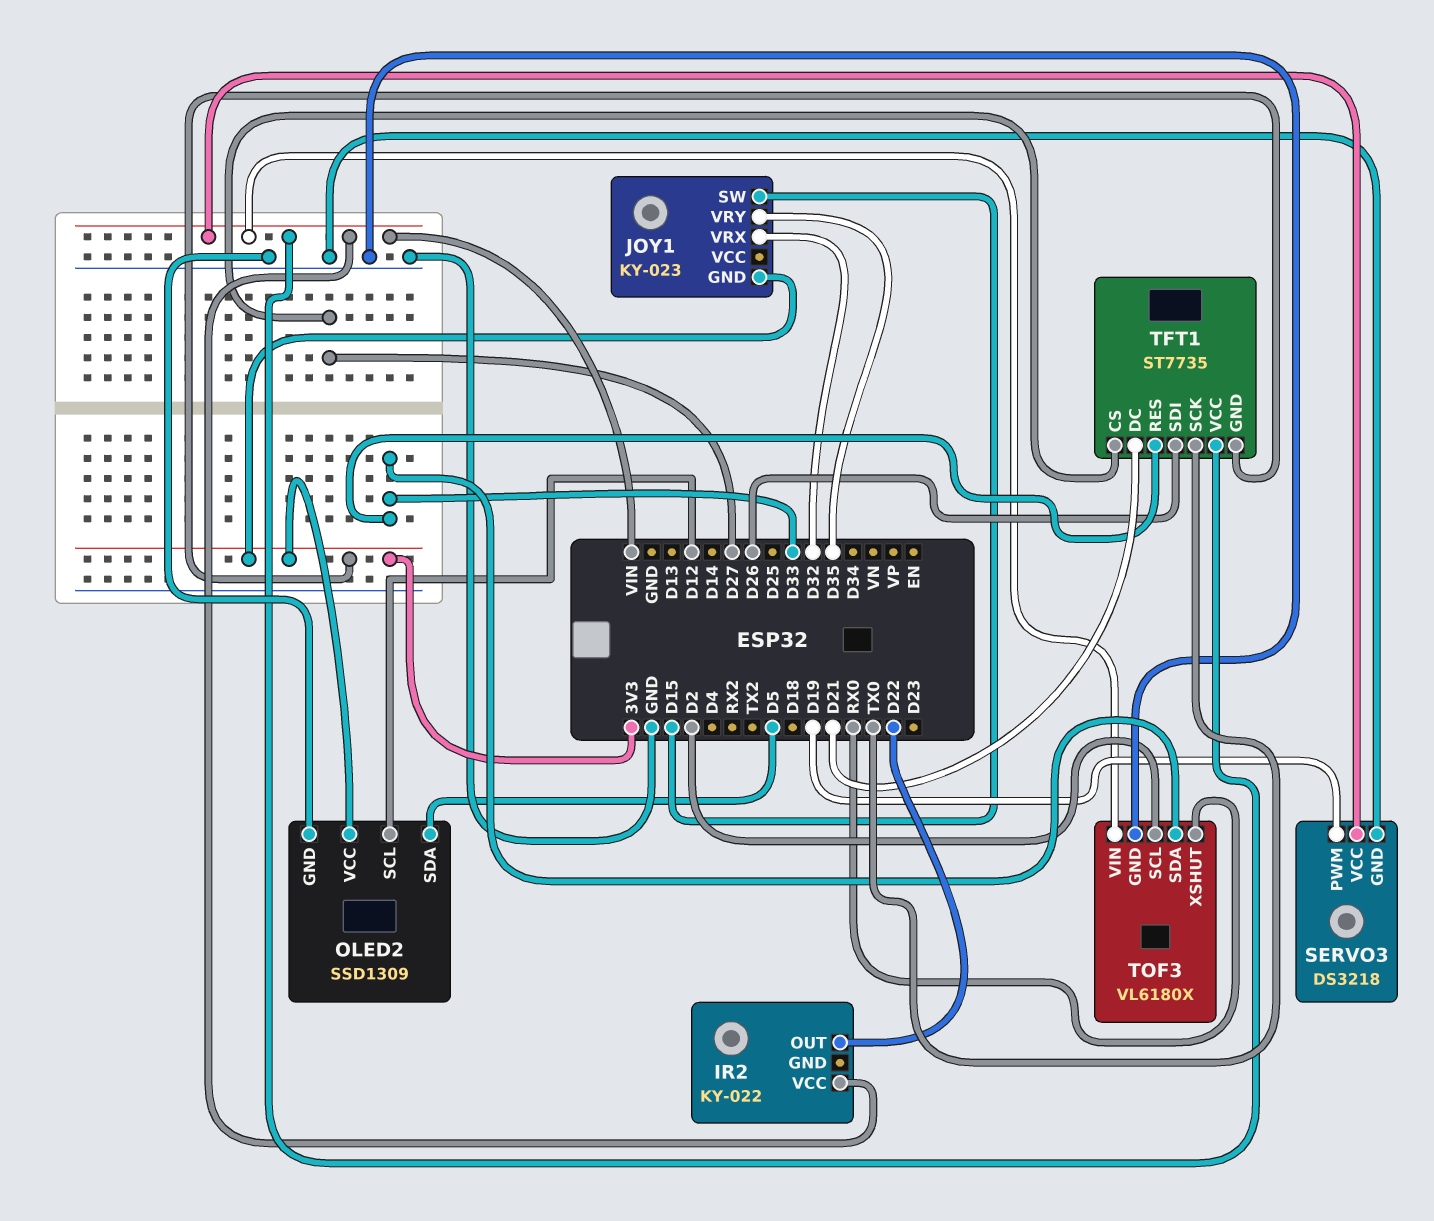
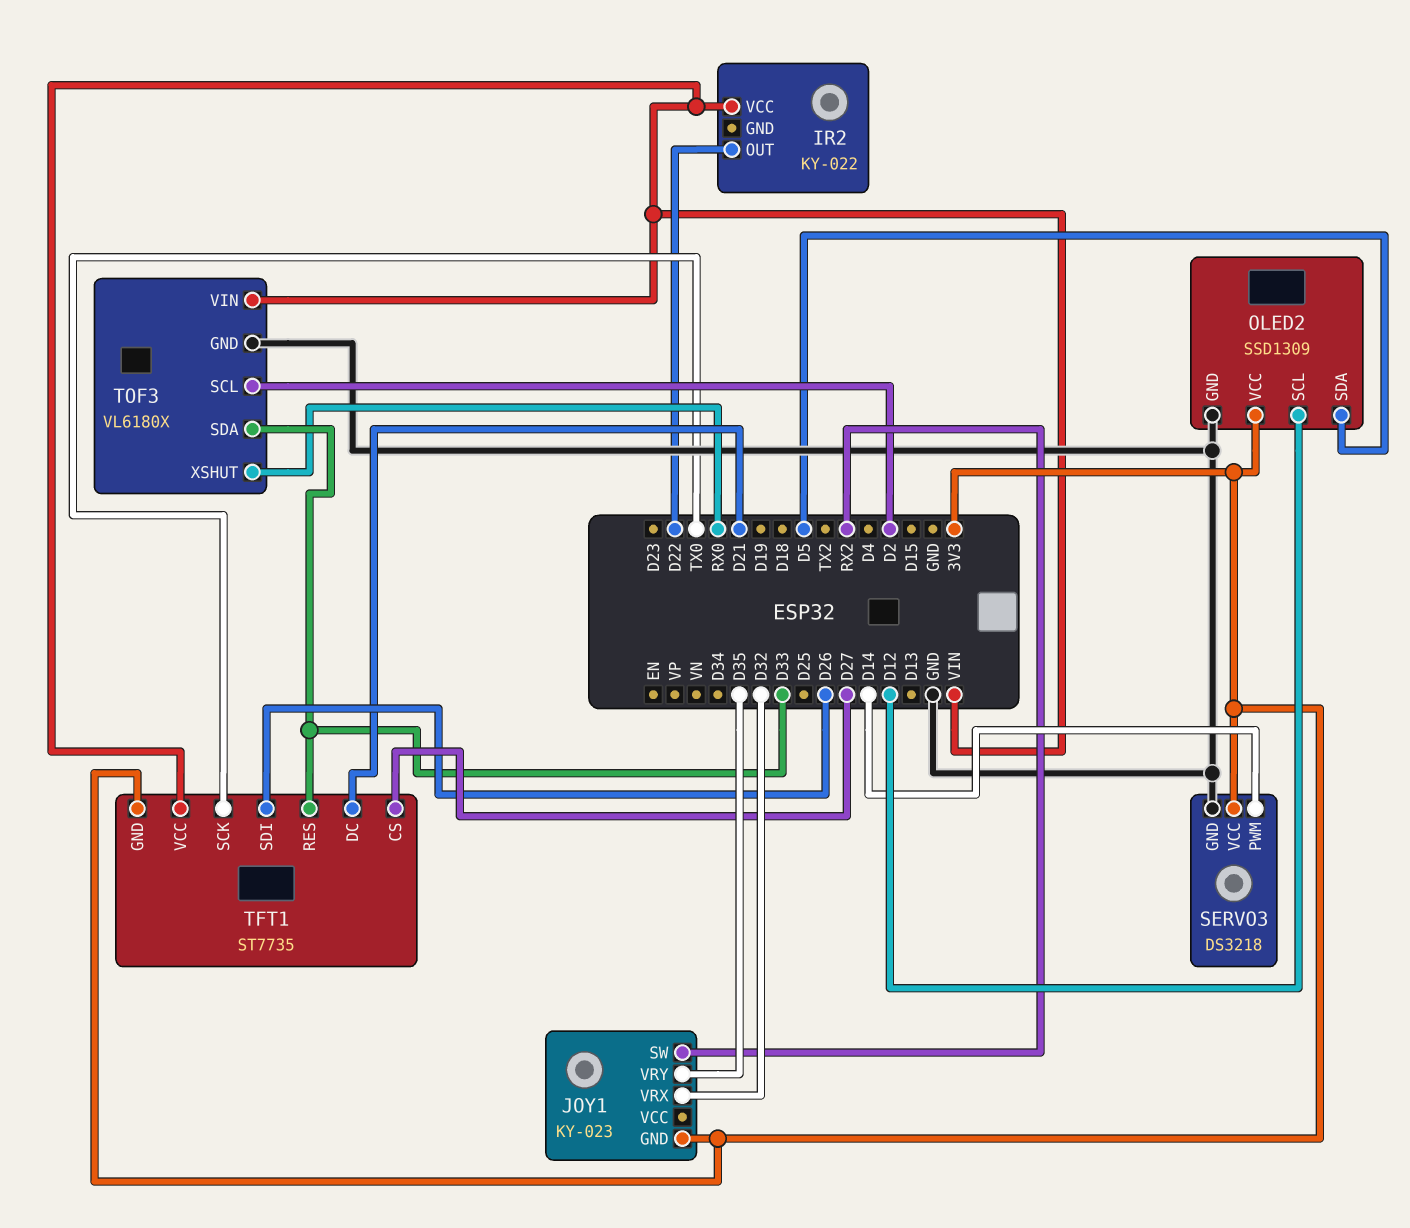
JOY1 pin SW: D15 -> RX2
SERVO3 pin PWM: D19 -> D14
SERVO3 pin VCC: VIN -> 3V3

